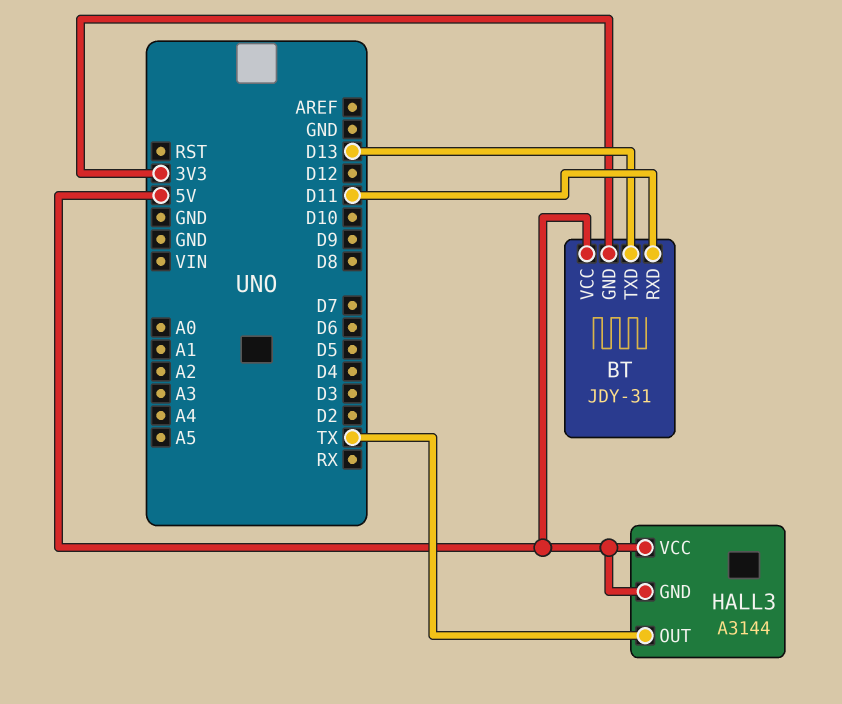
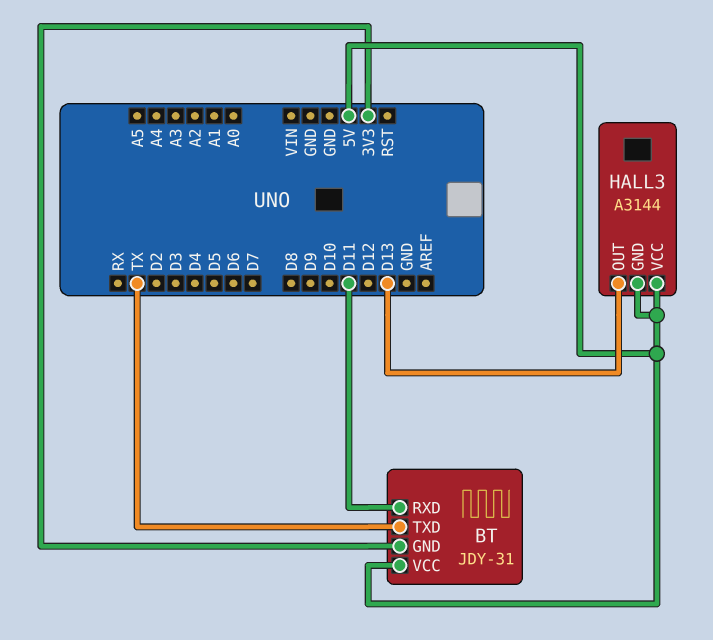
BT pin TXD: D13 -> TX
HALL3 pin OUT: TX -> D13

